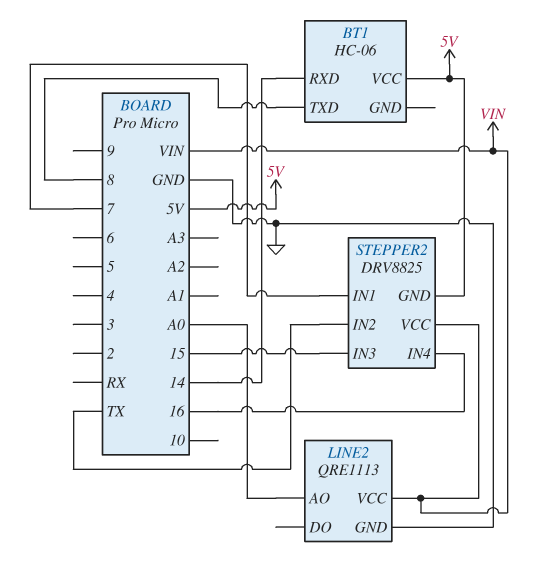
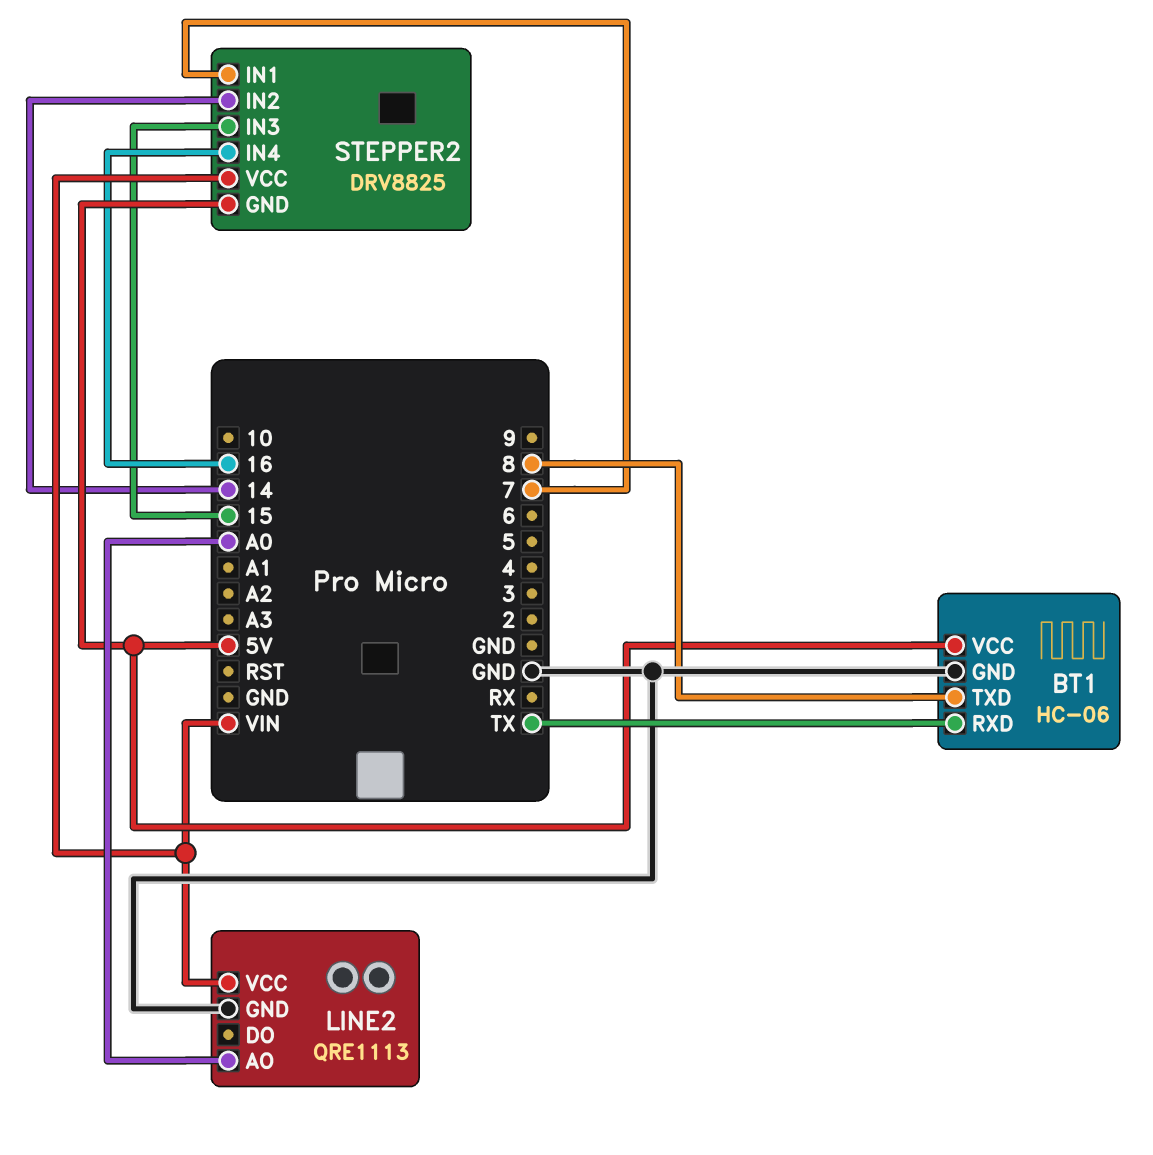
BT1 pin GND: none -> GND
BT1 pin RXD: 14 -> TX
STEPPER2 pin IN2: TX -> 14

